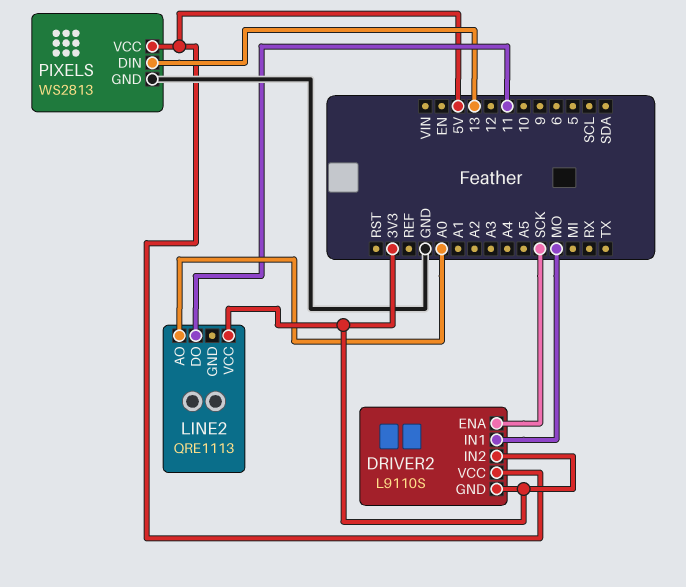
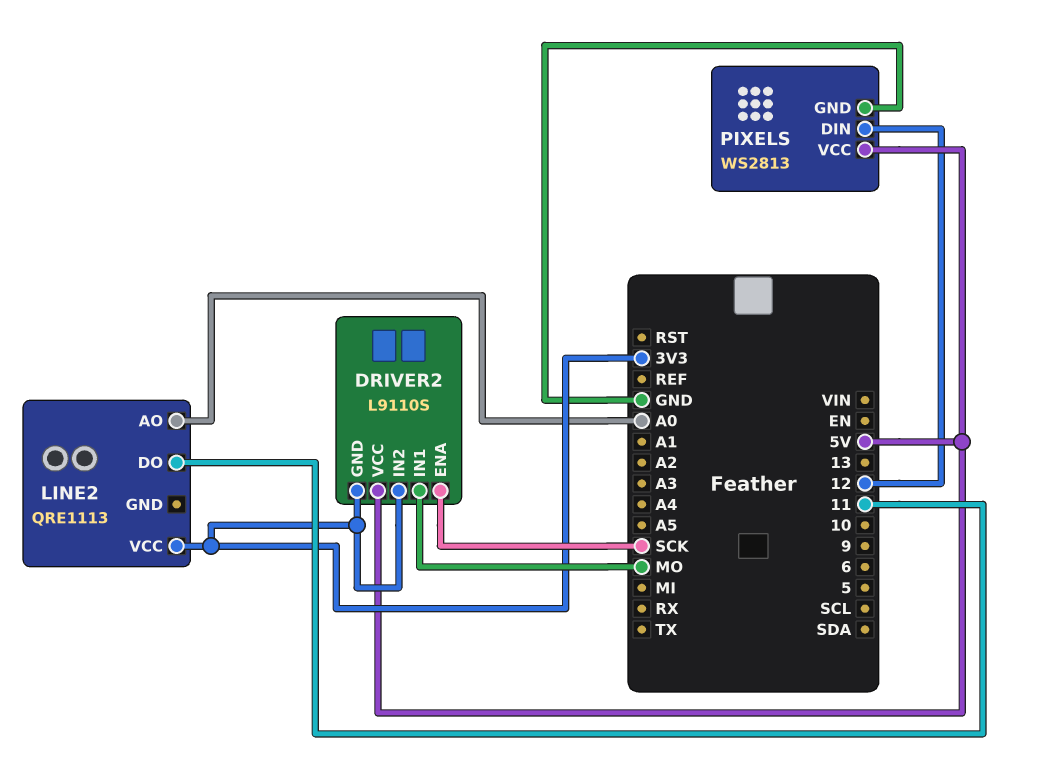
PIXELS pin DIN: 13 -> 12

